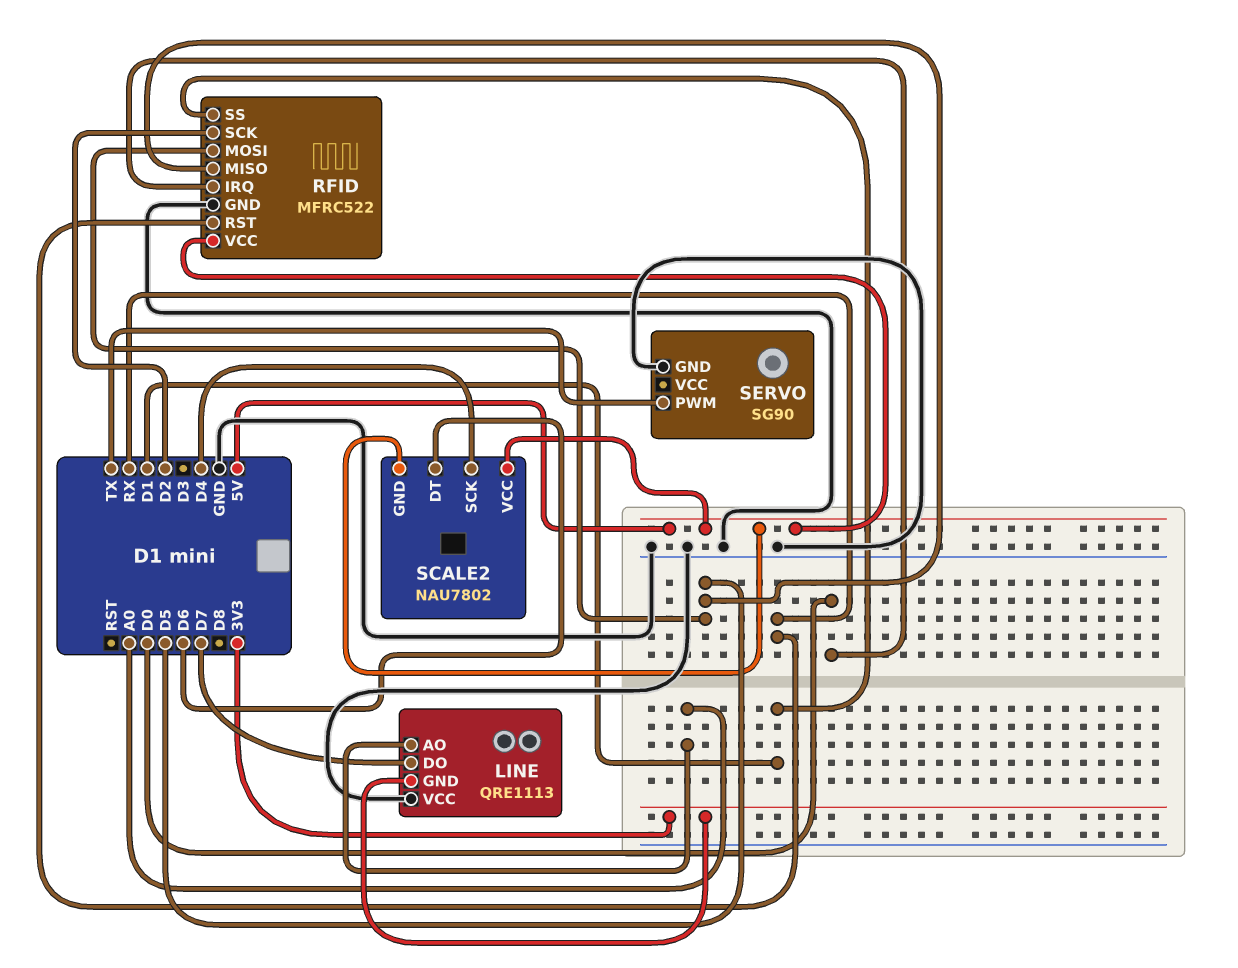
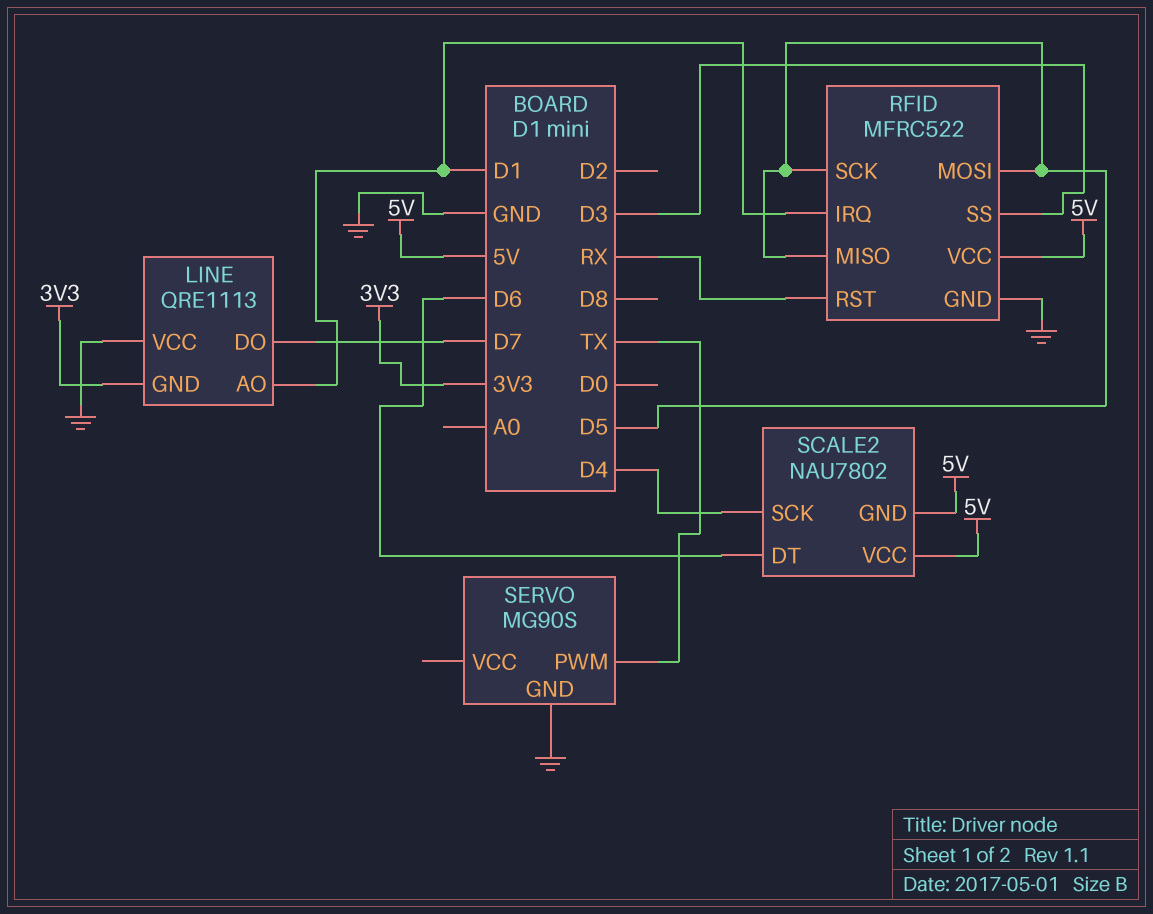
LINE pin AO: A0 -> D1
RFID pin IRQ: D0 -> D1
RFID pin SCK: D2 -> D5
RFID pin SS: D1 -> D3
SERVO: SG90 -> MG90S

